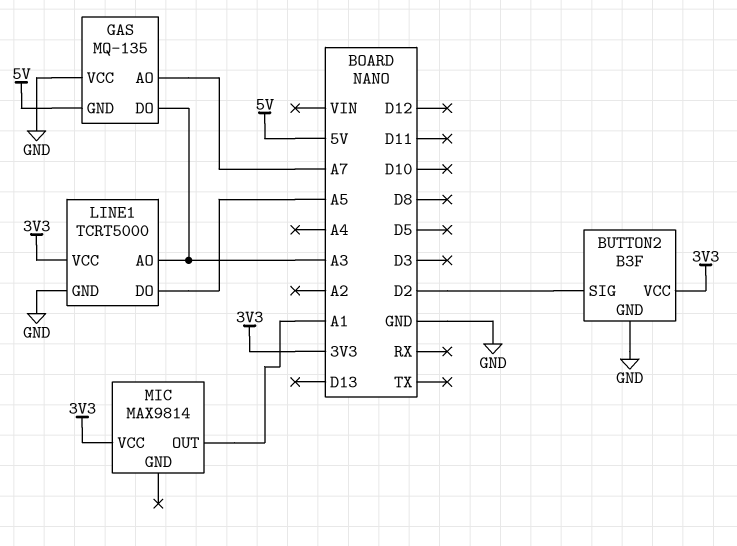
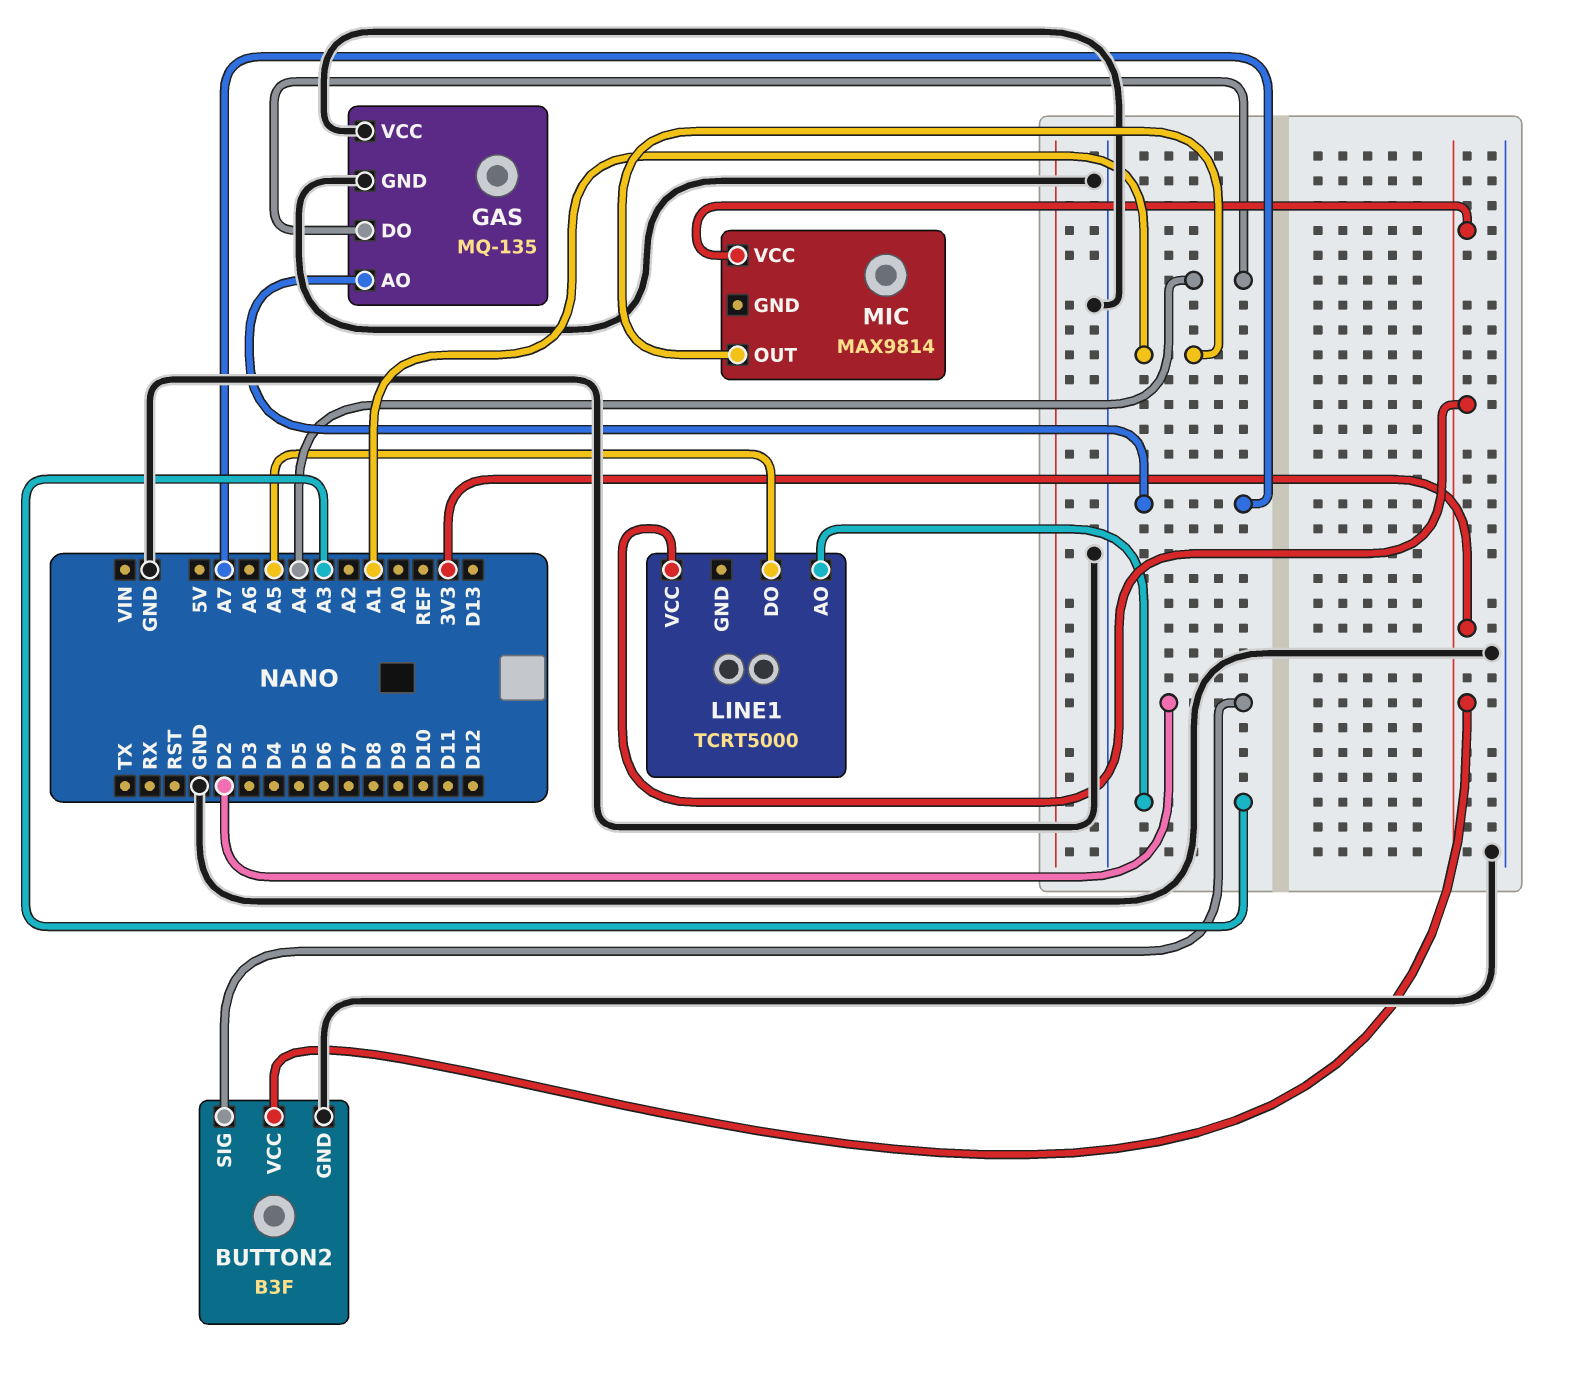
GAS pin DO: A3 -> A4
GAS pin GND: 5V -> GND
LINE1 pin GND: GND -> none

